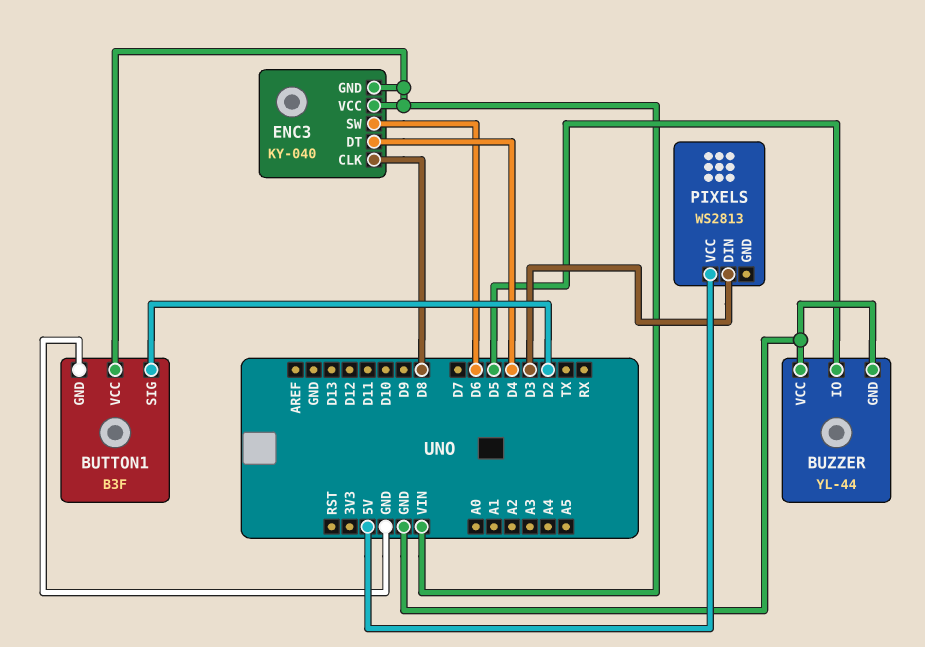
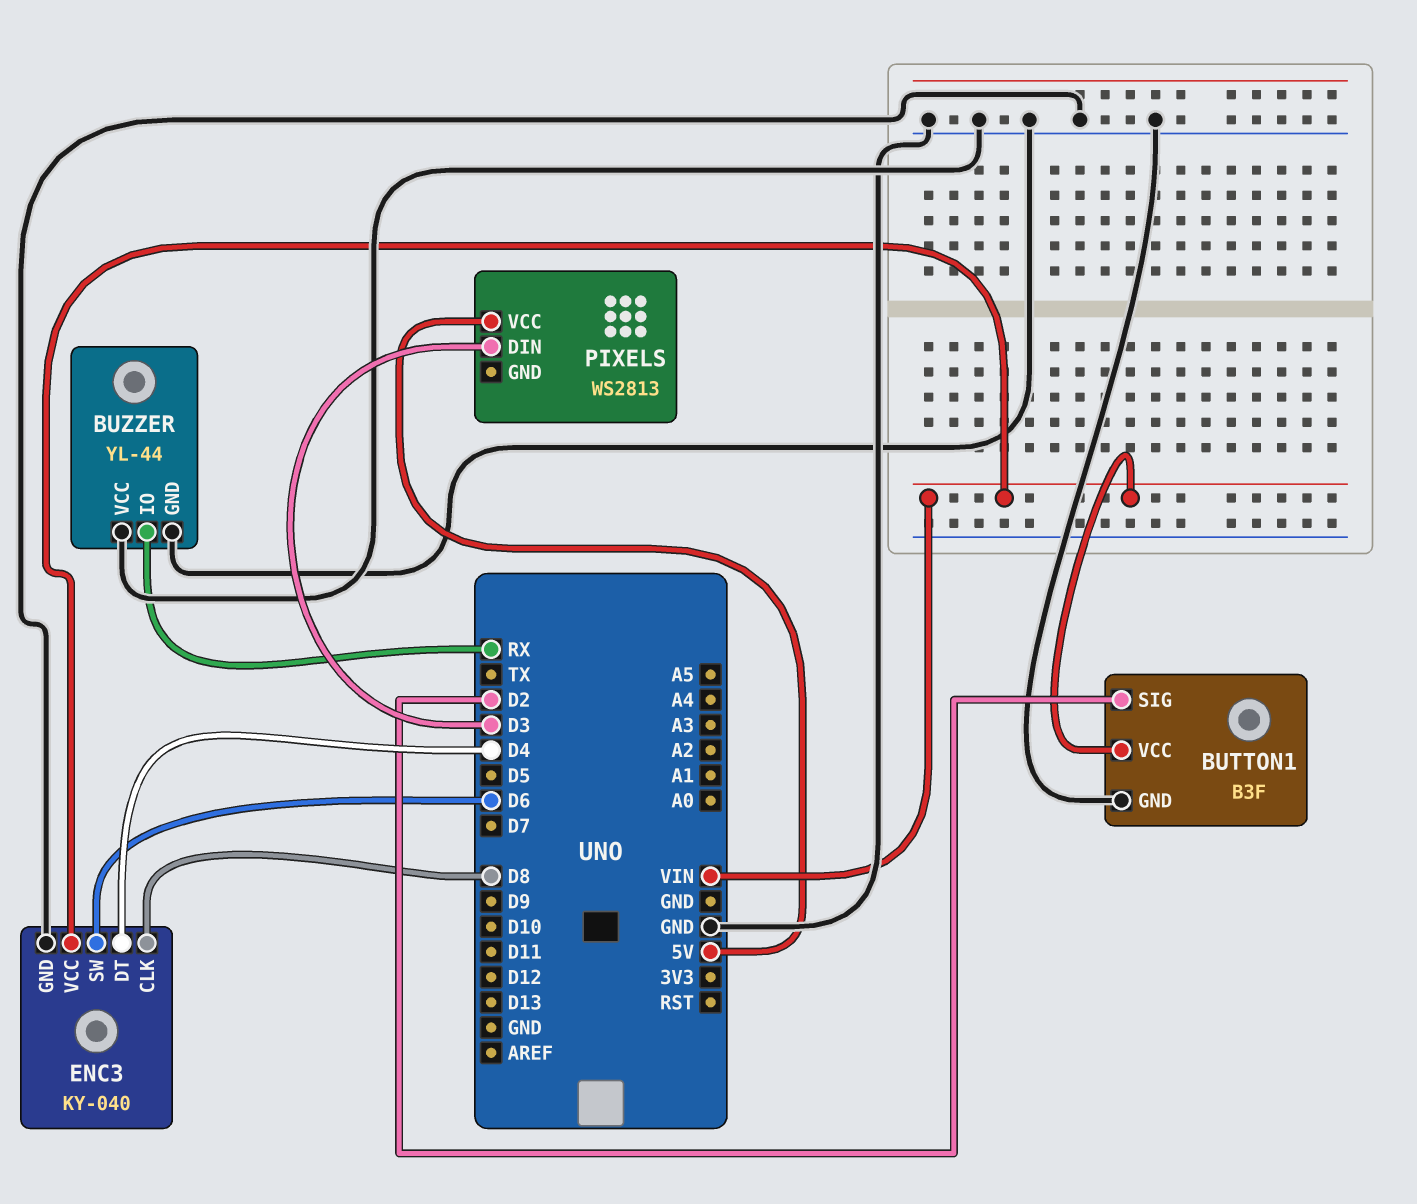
BUZZER pin IO: D5 -> RX
ENC3 pin GND: VIN -> GND

